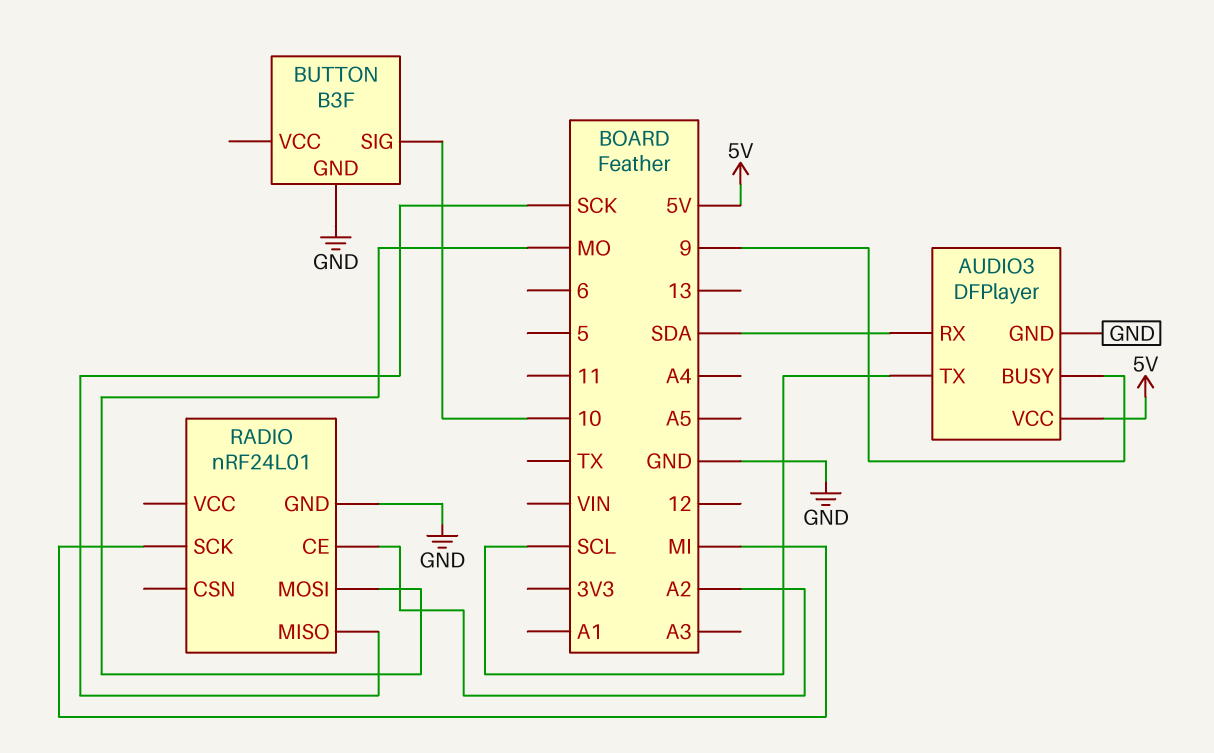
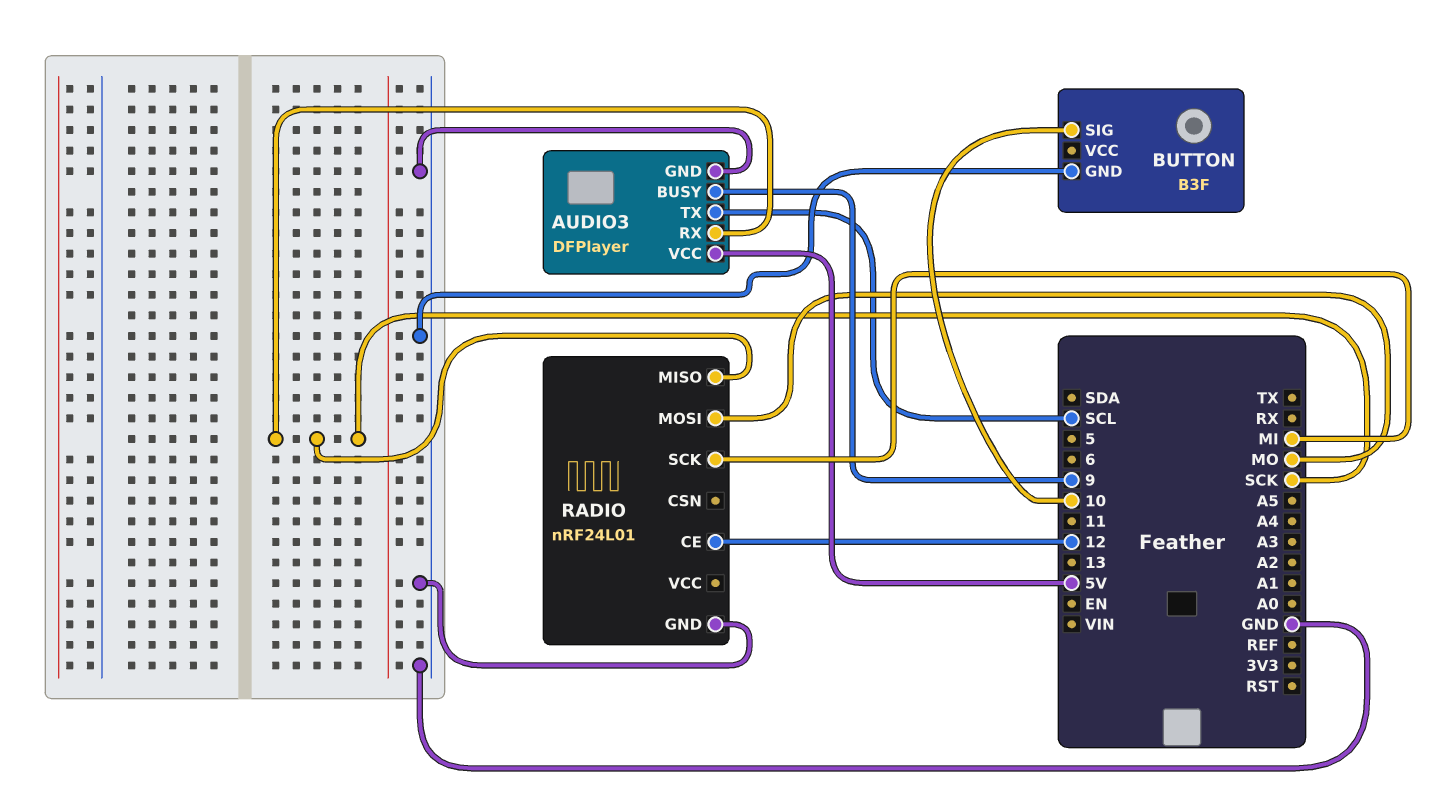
AUDIO3 pin RX: SDA -> SCK
RADIO pin CE: A2 -> 12

